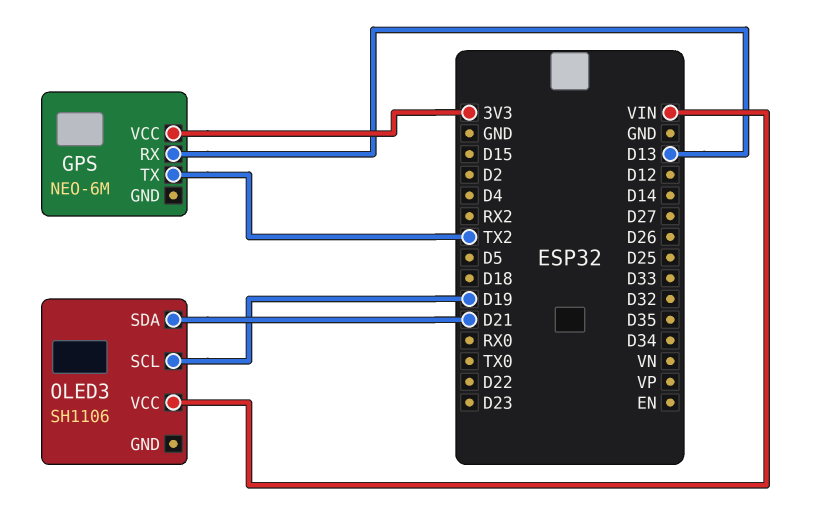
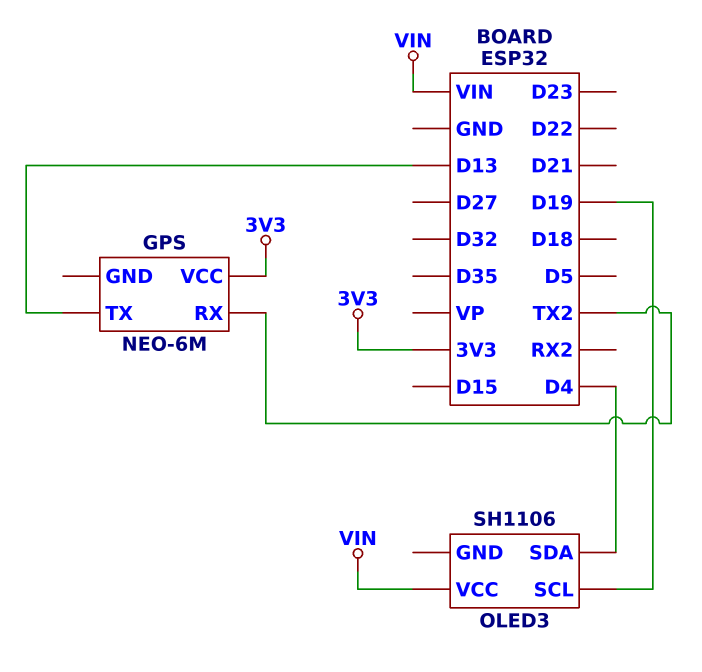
GPS pin RX: D13 -> TX2
GPS pin TX: TX2 -> D13
OLED3 pin SDA: D21 -> D4

